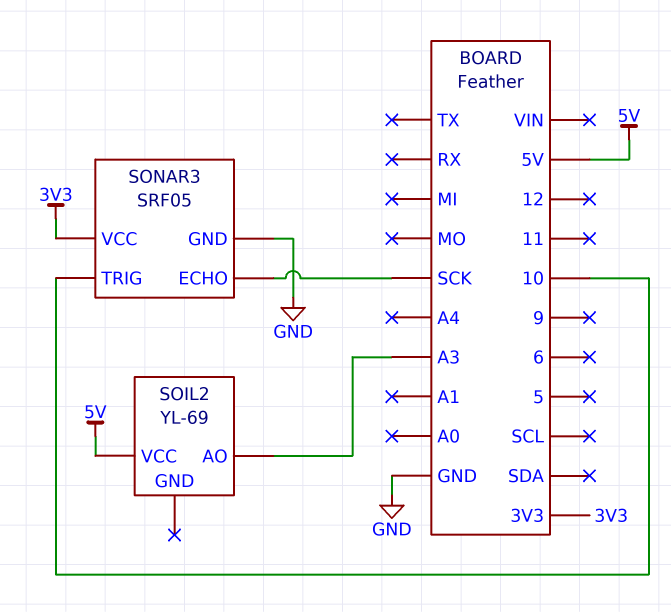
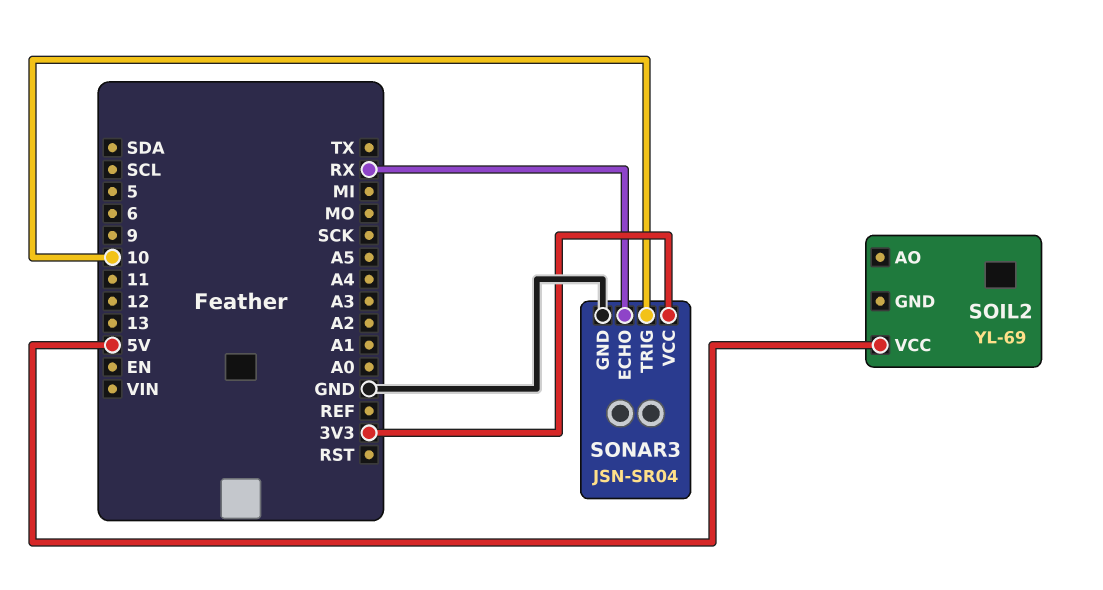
SOIL2 pin AO: A3 -> none
SONAR3: SRF05 -> JSN-SR04
SONAR3 pin ECHO: SCK -> RX

